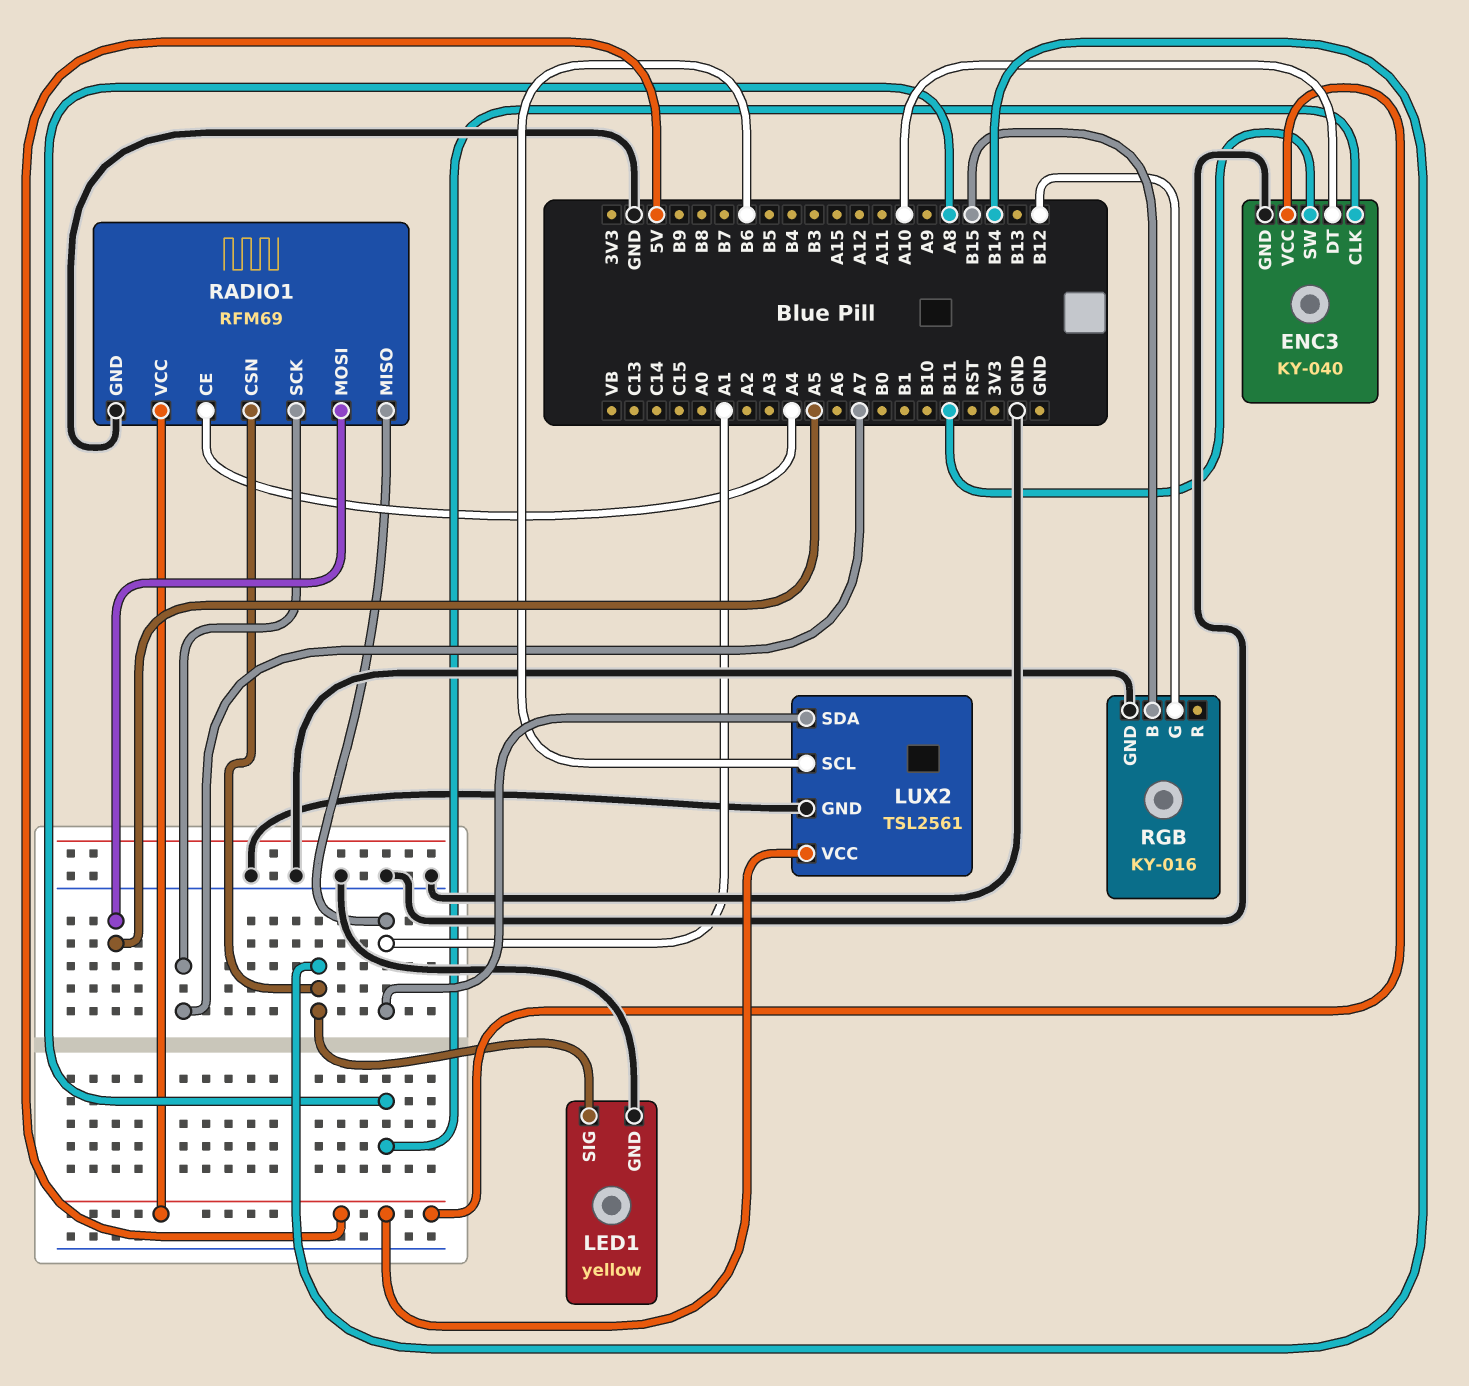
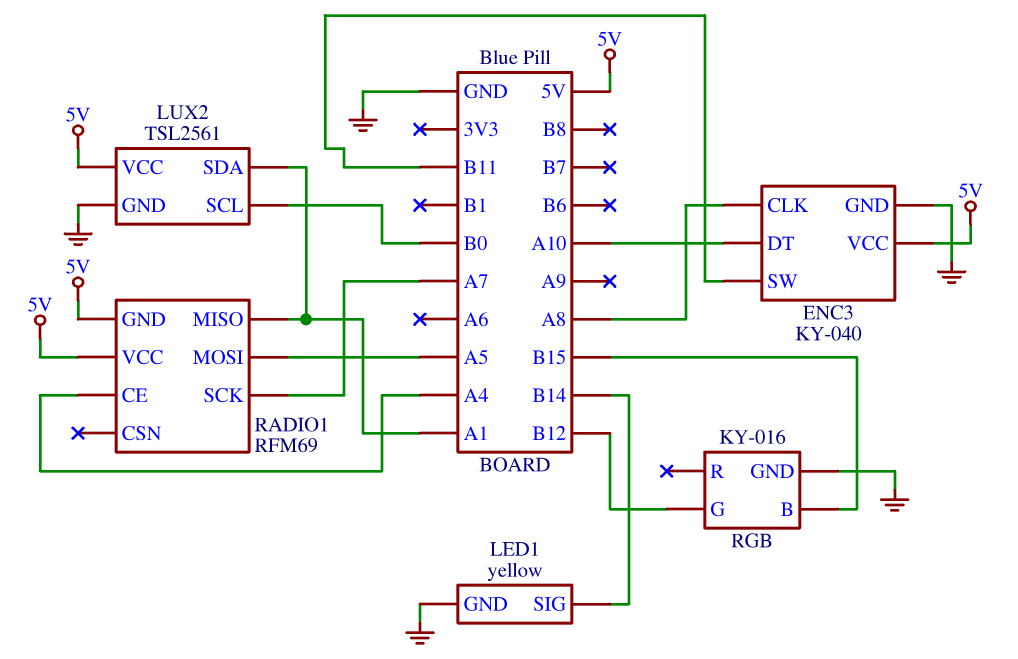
LUX2 pin SCL: B6 -> B0
RADIO1 pin CSN: B14 -> none
RADIO1 pin GND: GND -> 5V

